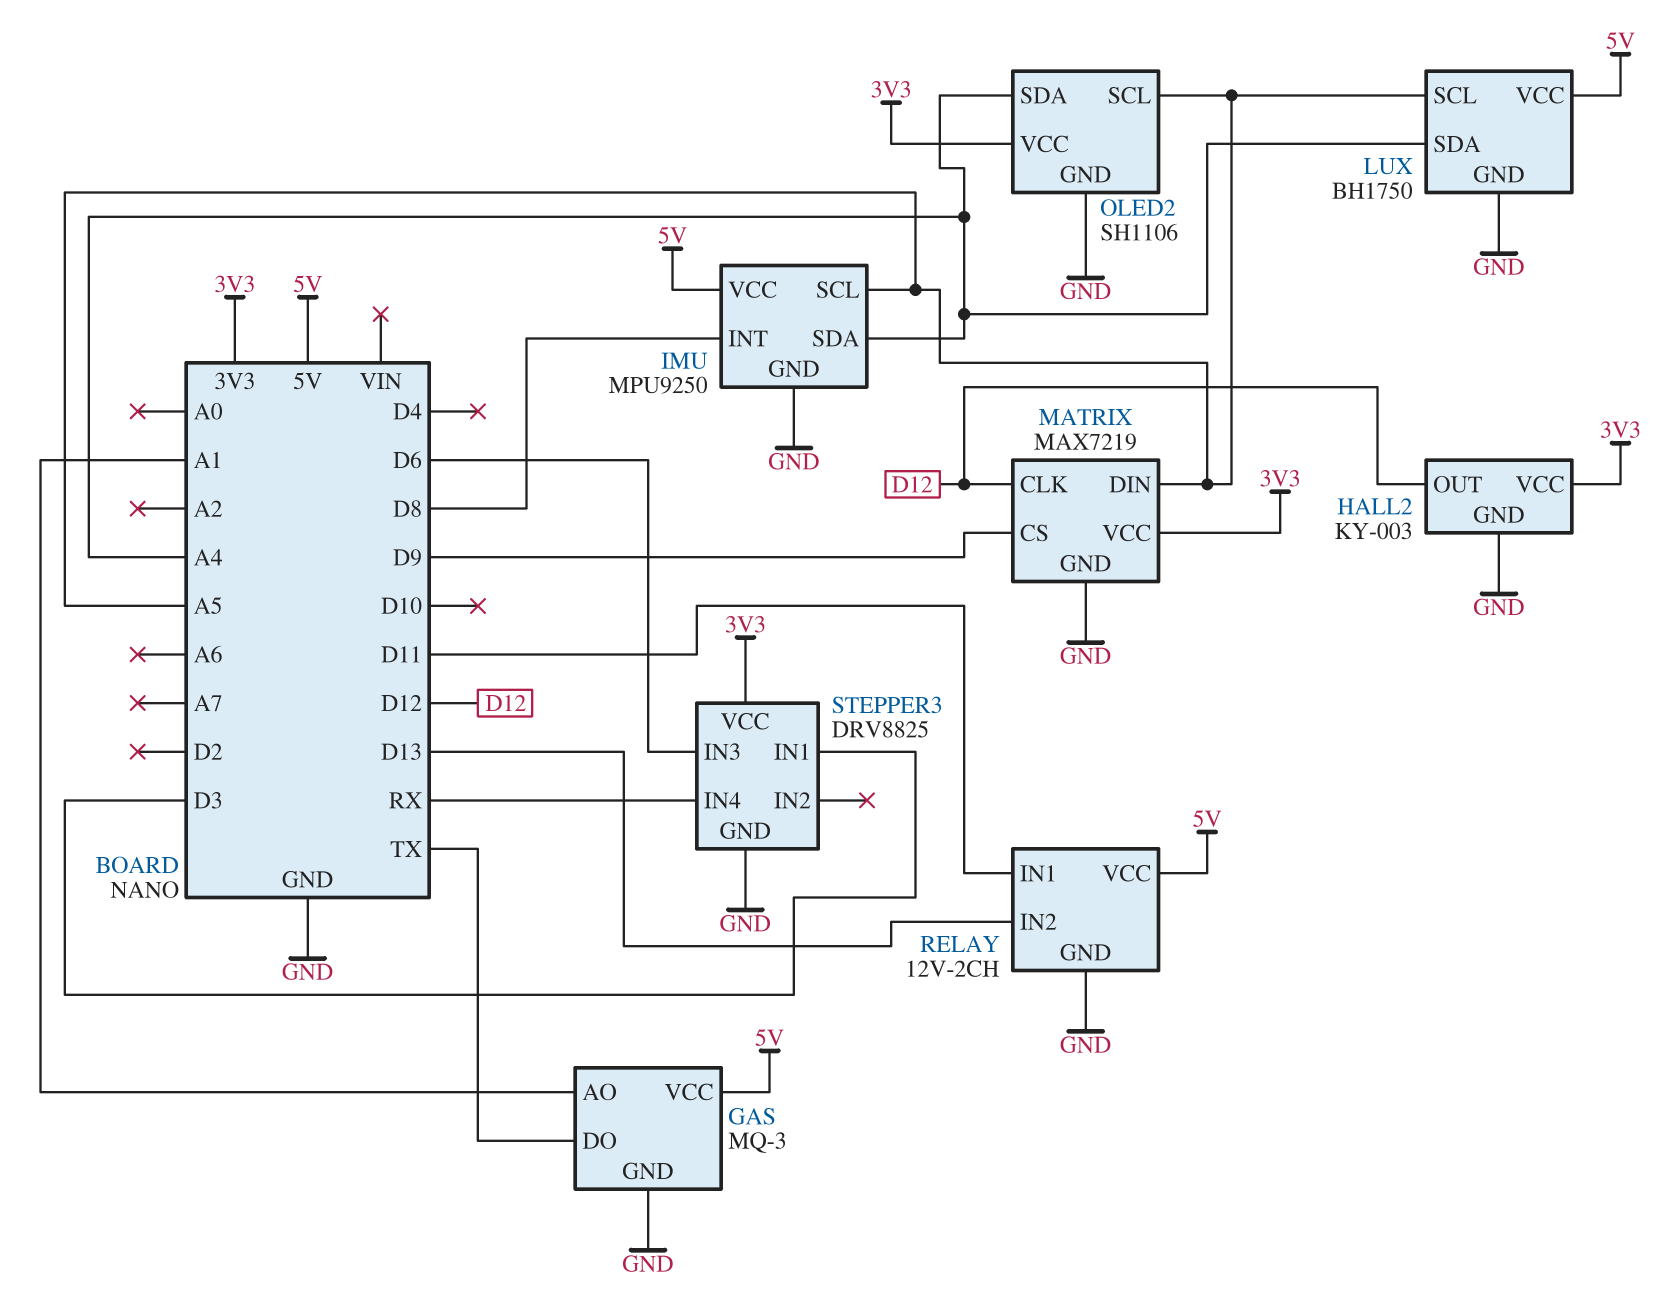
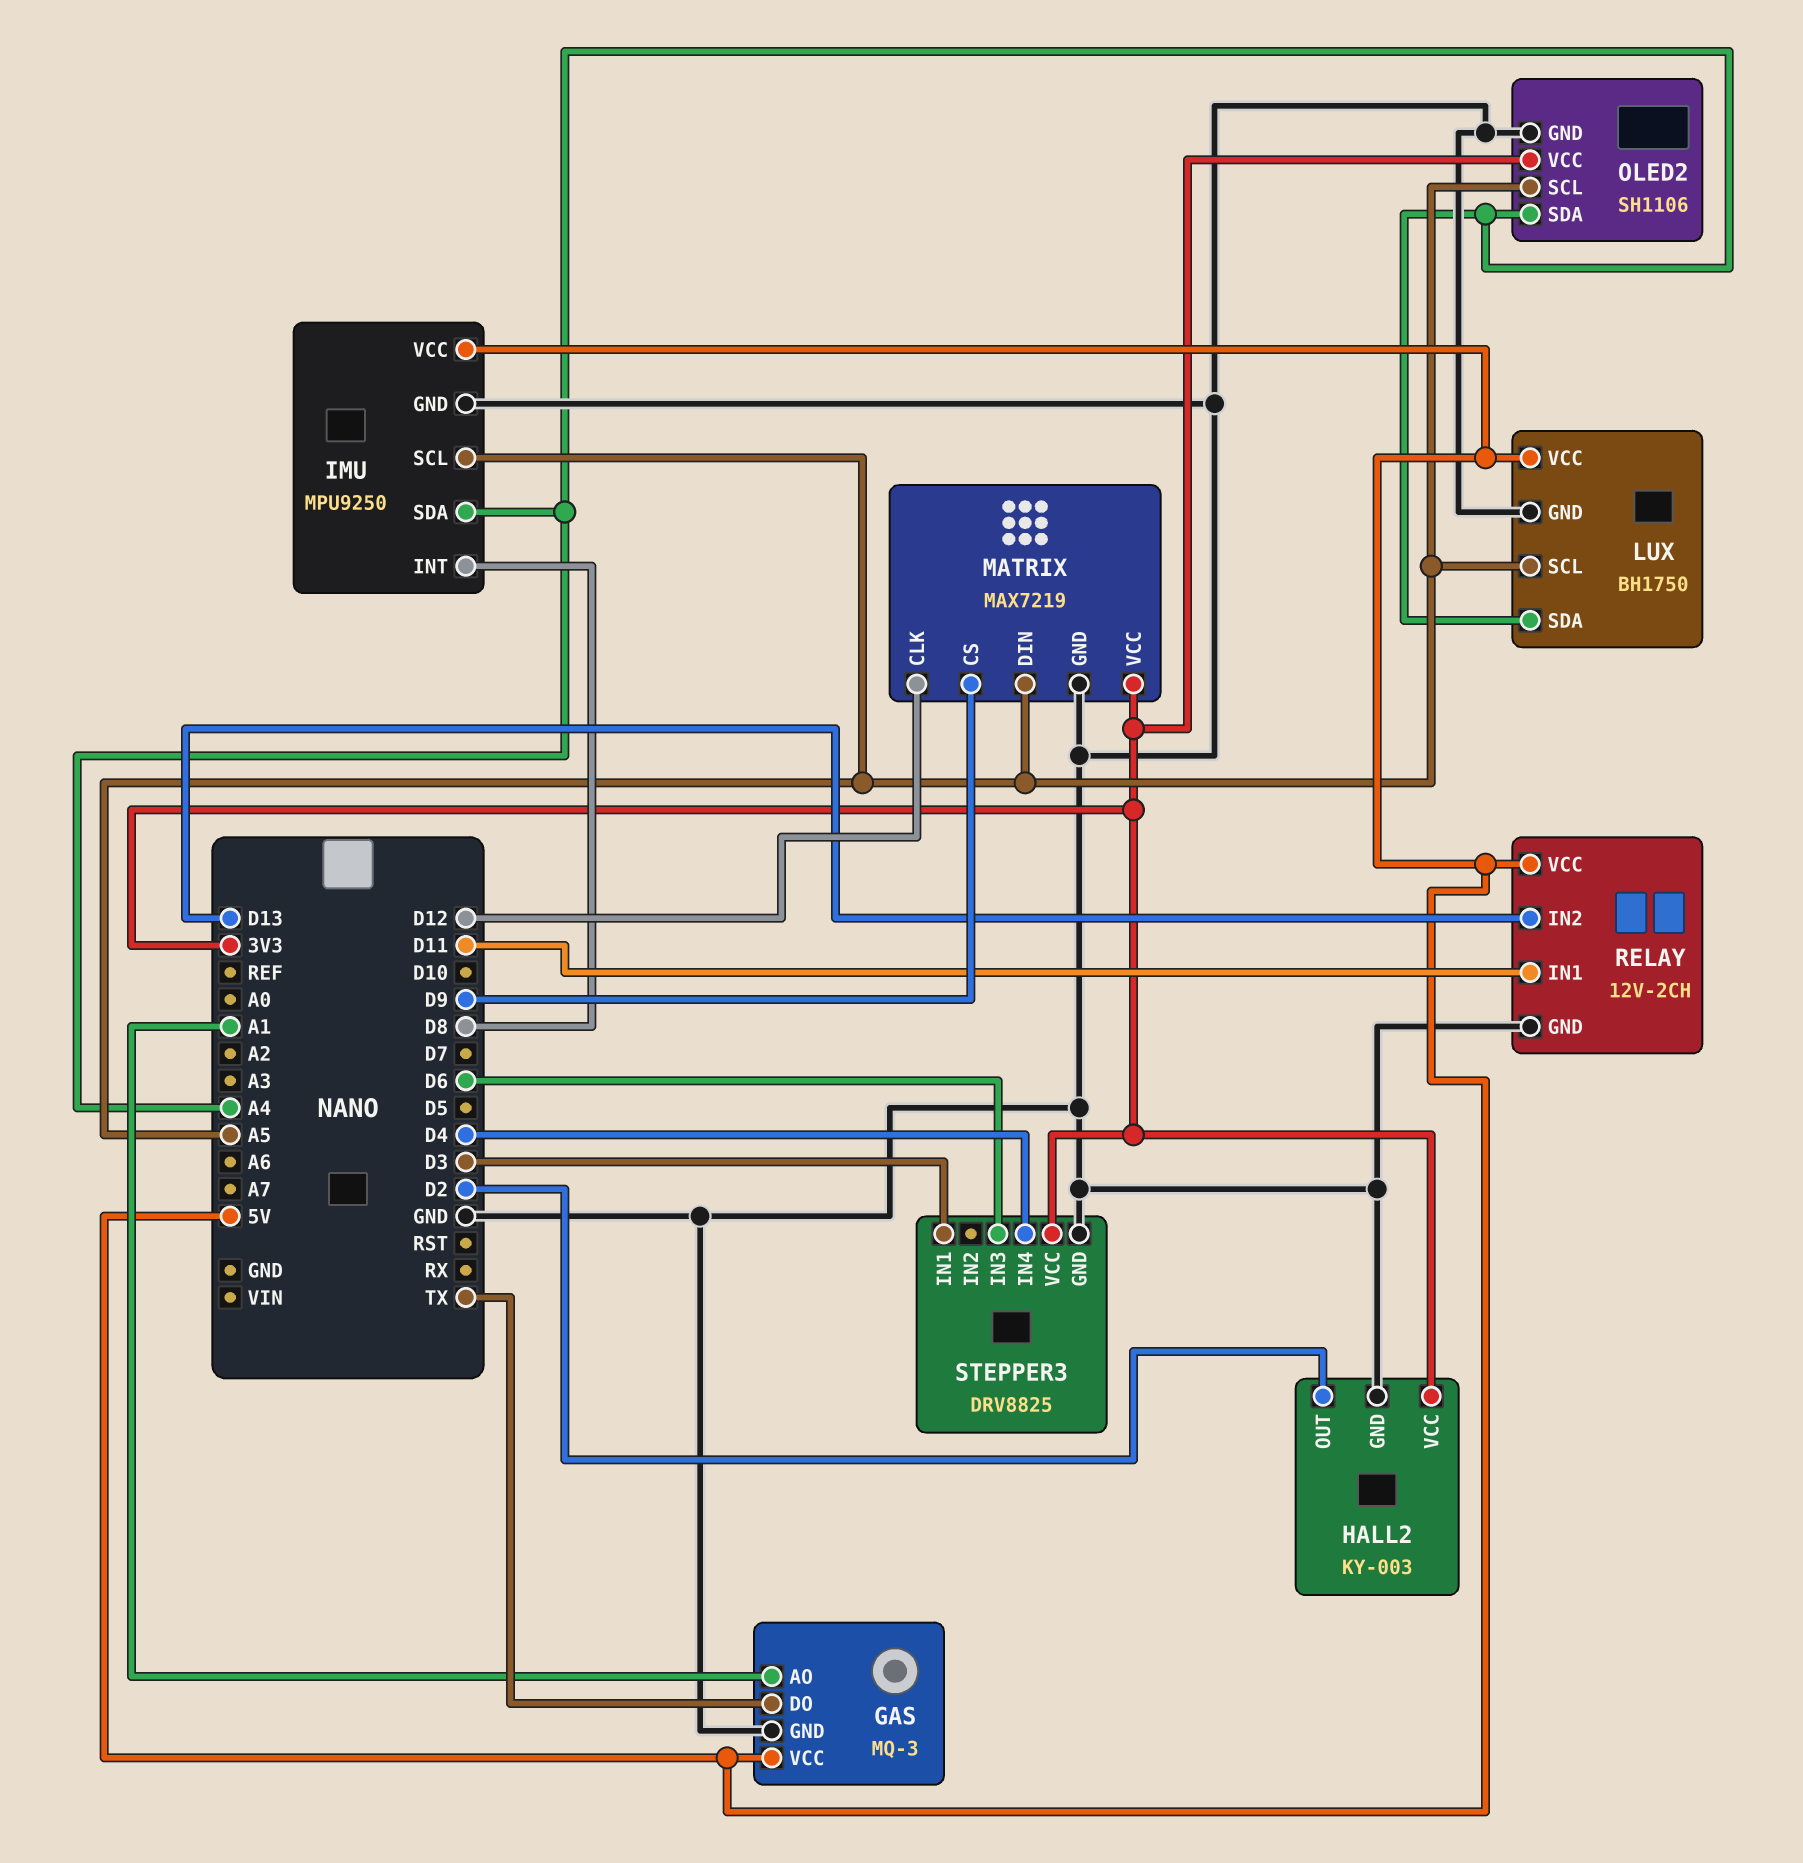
HALL2 pin OUT: D12 -> D2
STEPPER3 pin IN4: RX -> D4

